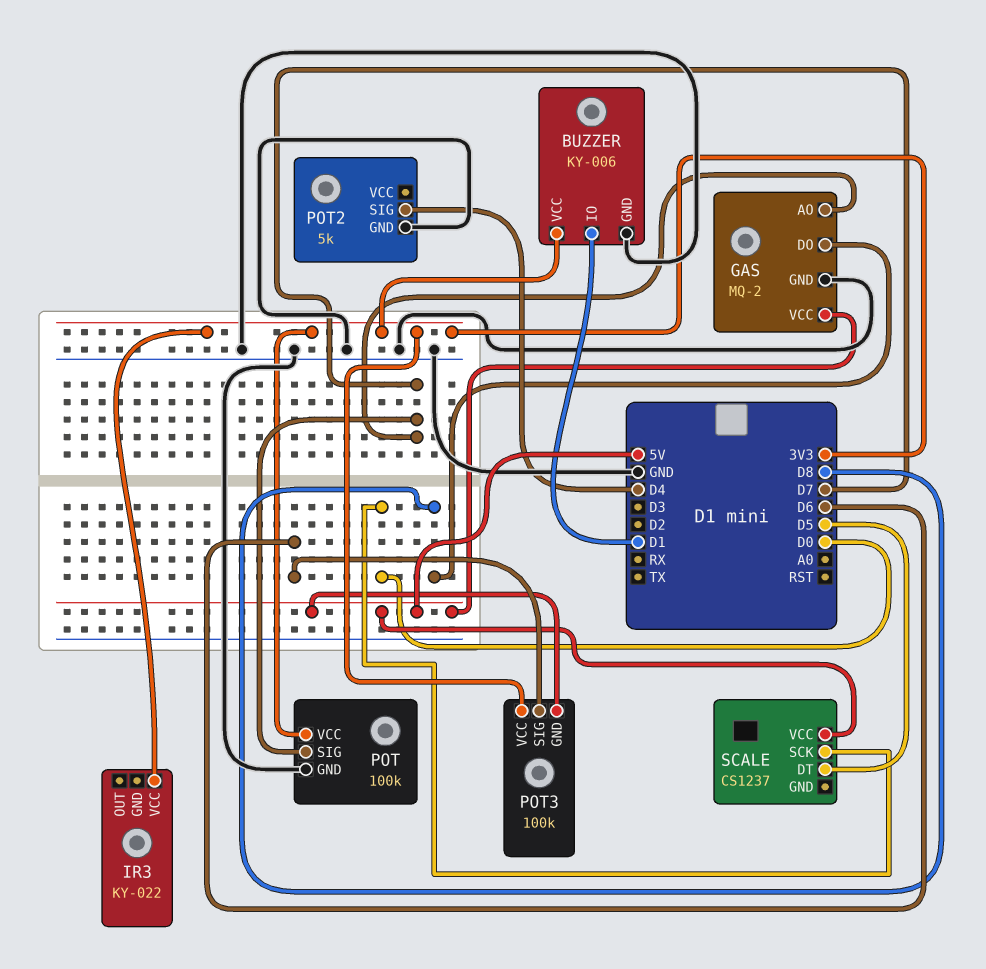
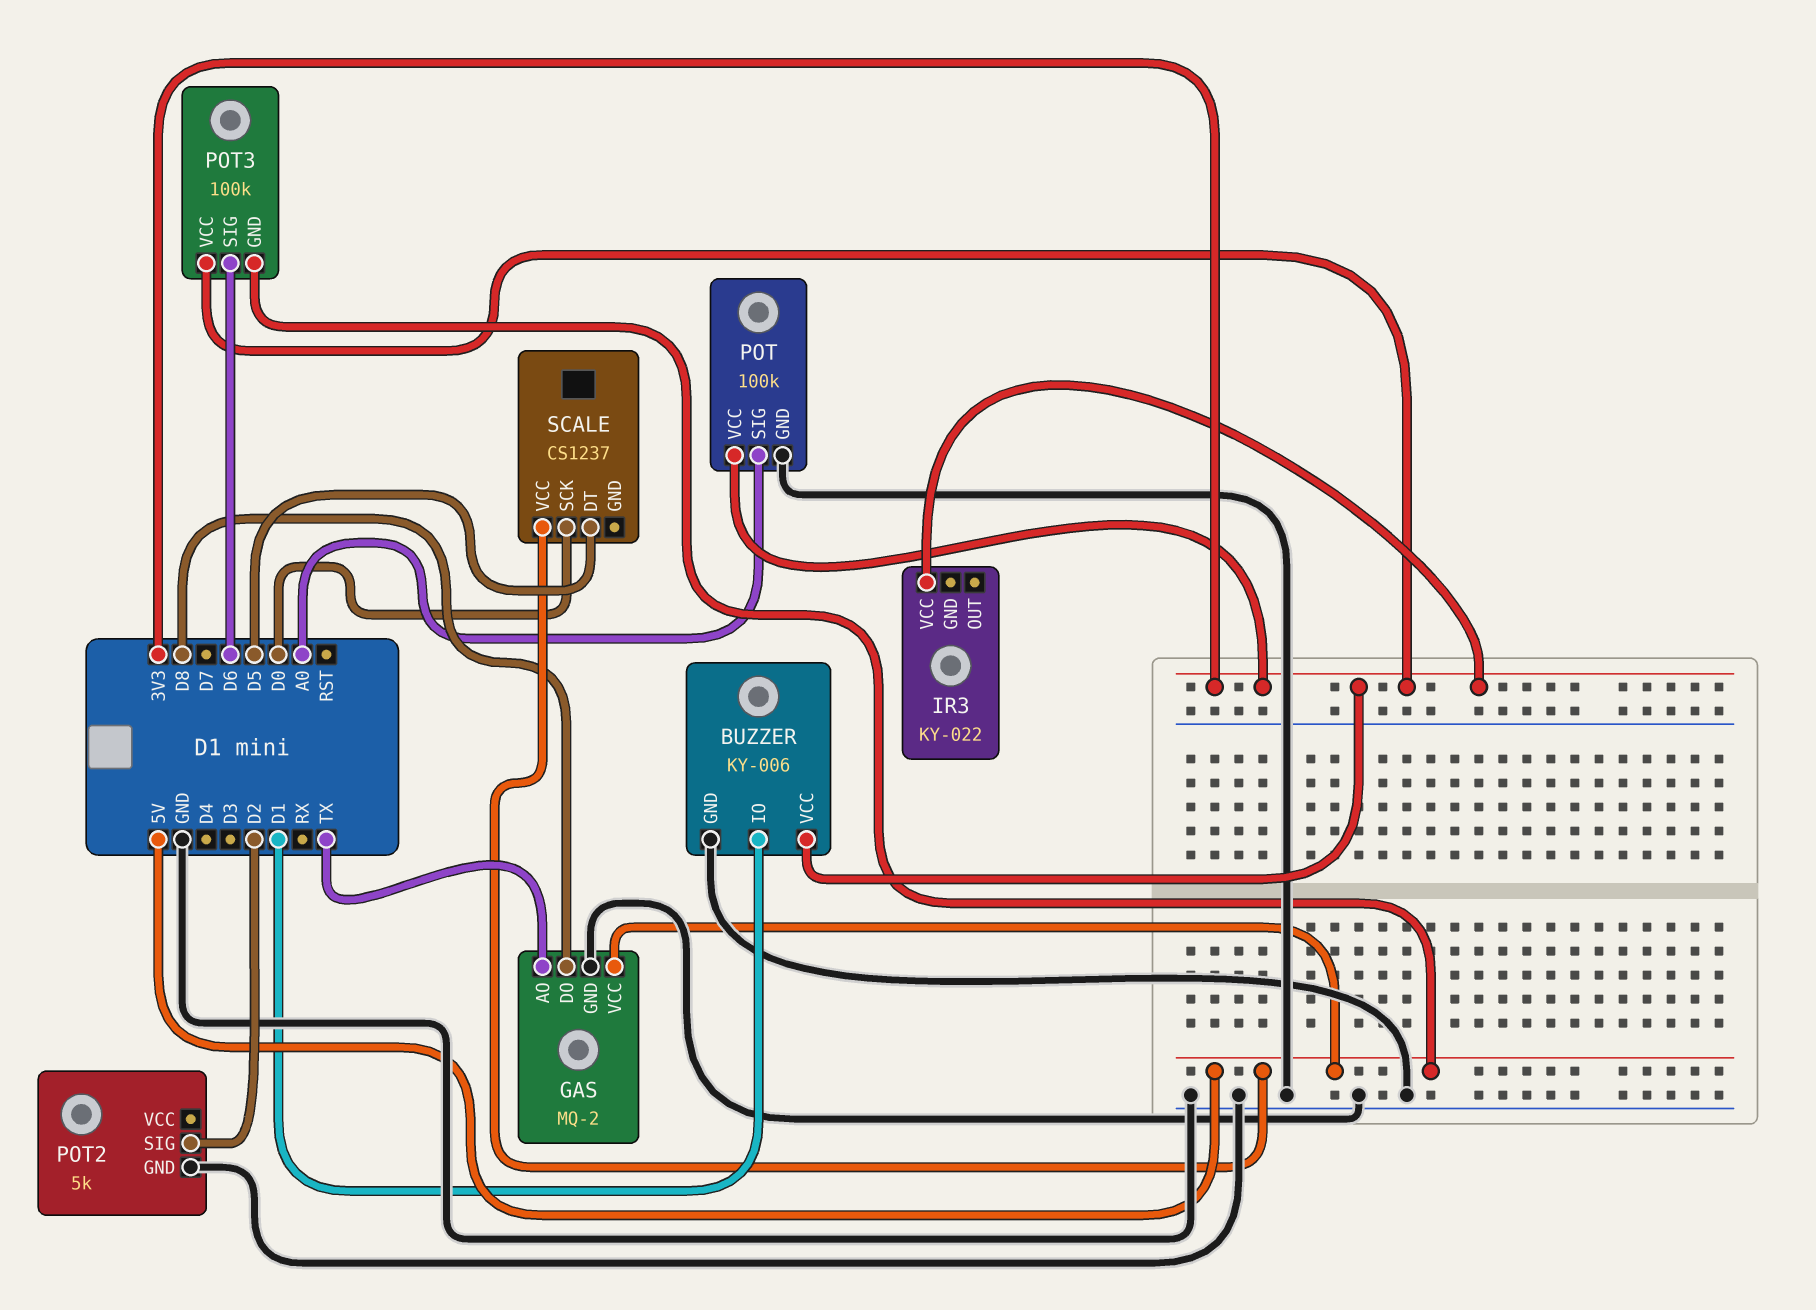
GAS pin AO: D7 -> TX
POT pin SIG: D7 -> A0
POT2 pin SIG: D4 -> D2

